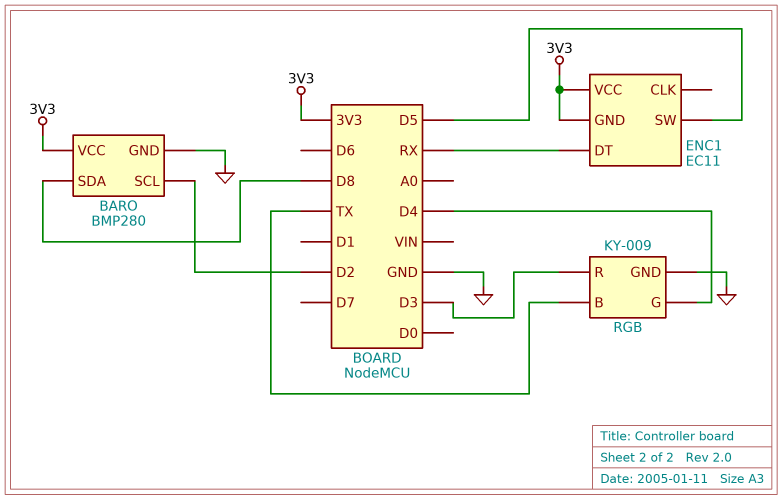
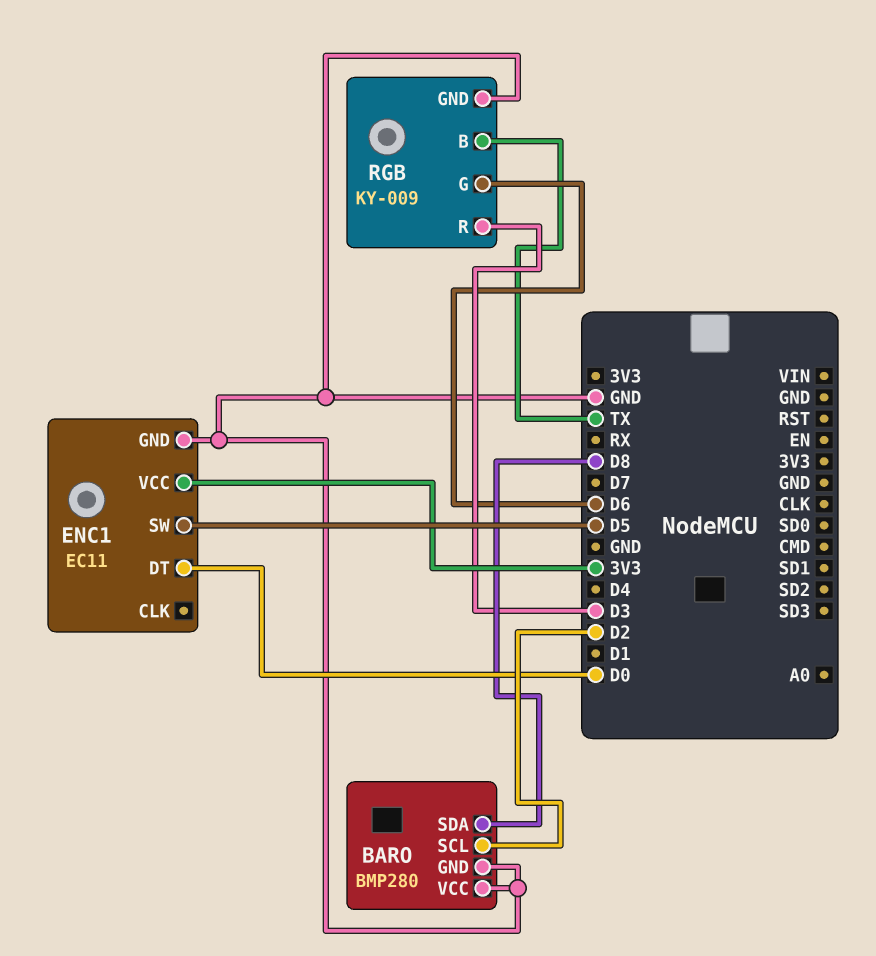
BARO pin VCC: 3V3 -> GND
ENC1 pin DT: RX -> D0
ENC1 pin GND: 3V3 -> GND
RGB pin G: D4 -> D6

